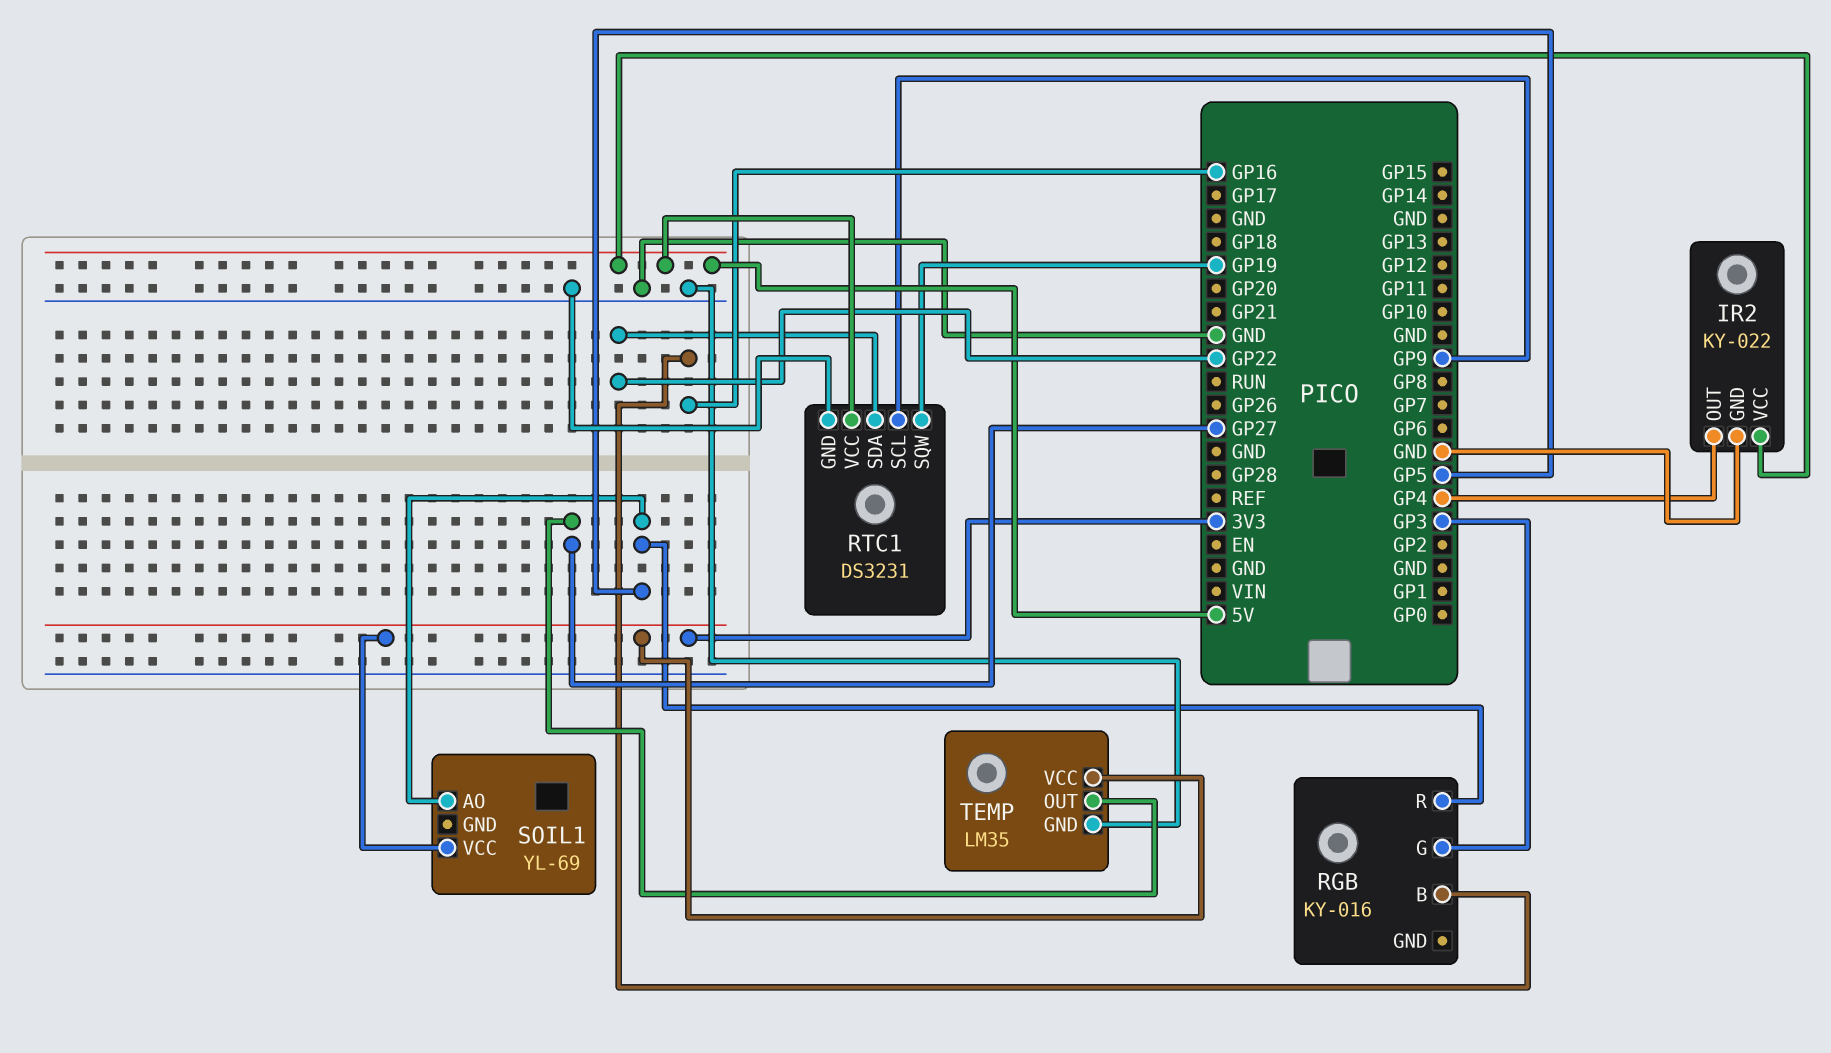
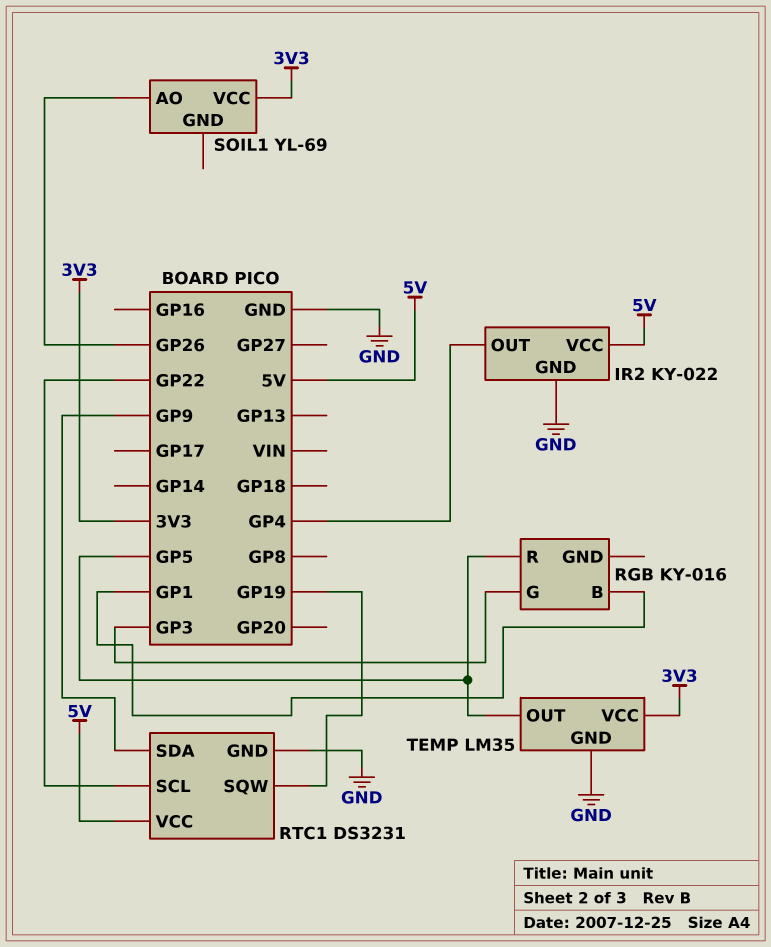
RGB pin B: GP16 -> GP1
RTC1 pin SCL: GP9 -> GP22
RTC1 pin SDA: GP22 -> GP9
SOIL1 pin AO: GP5 -> GP26
TEMP pin OUT: GP27 -> GP5

